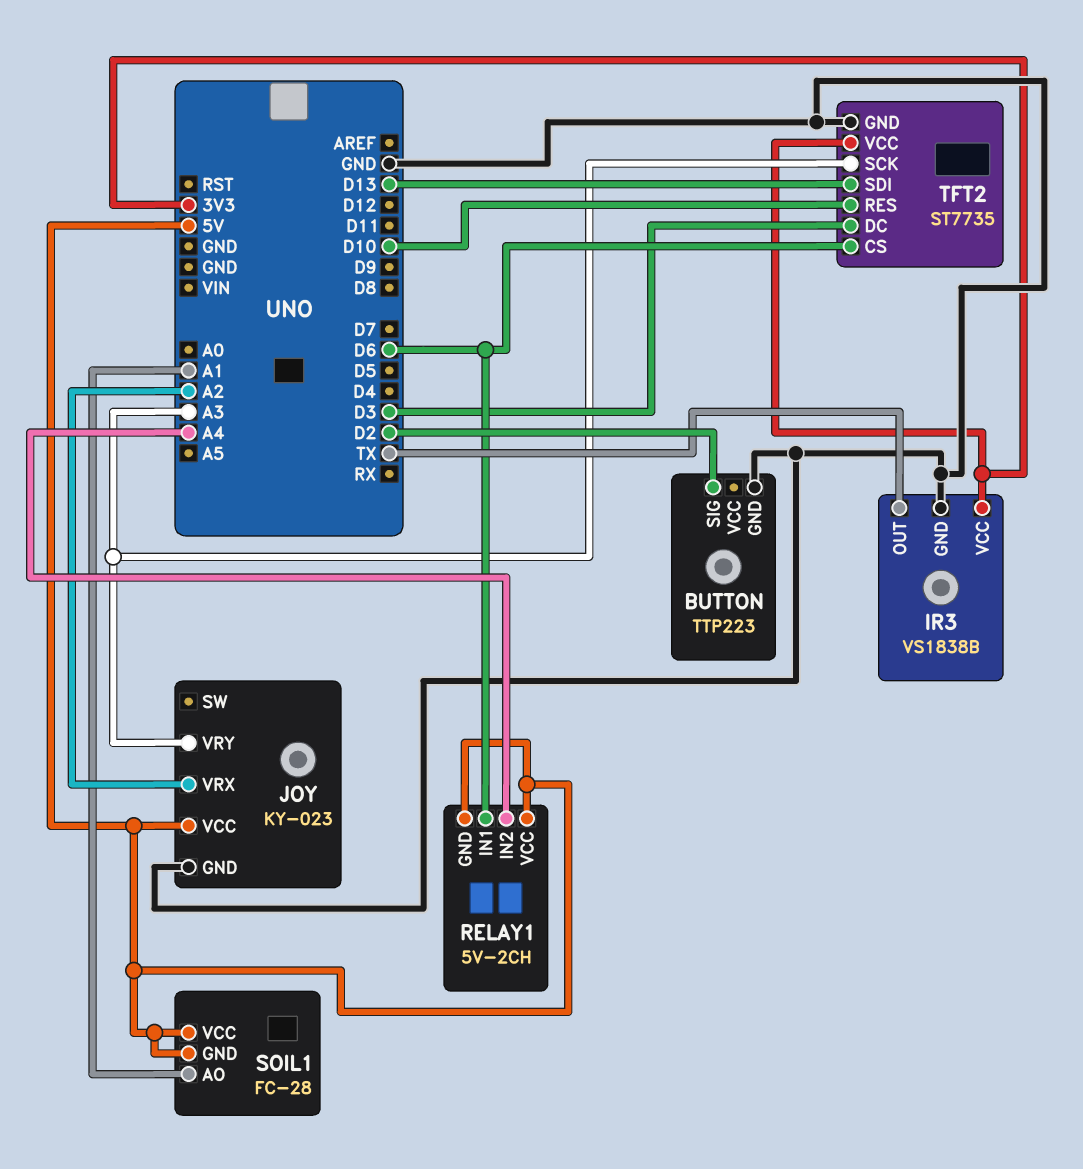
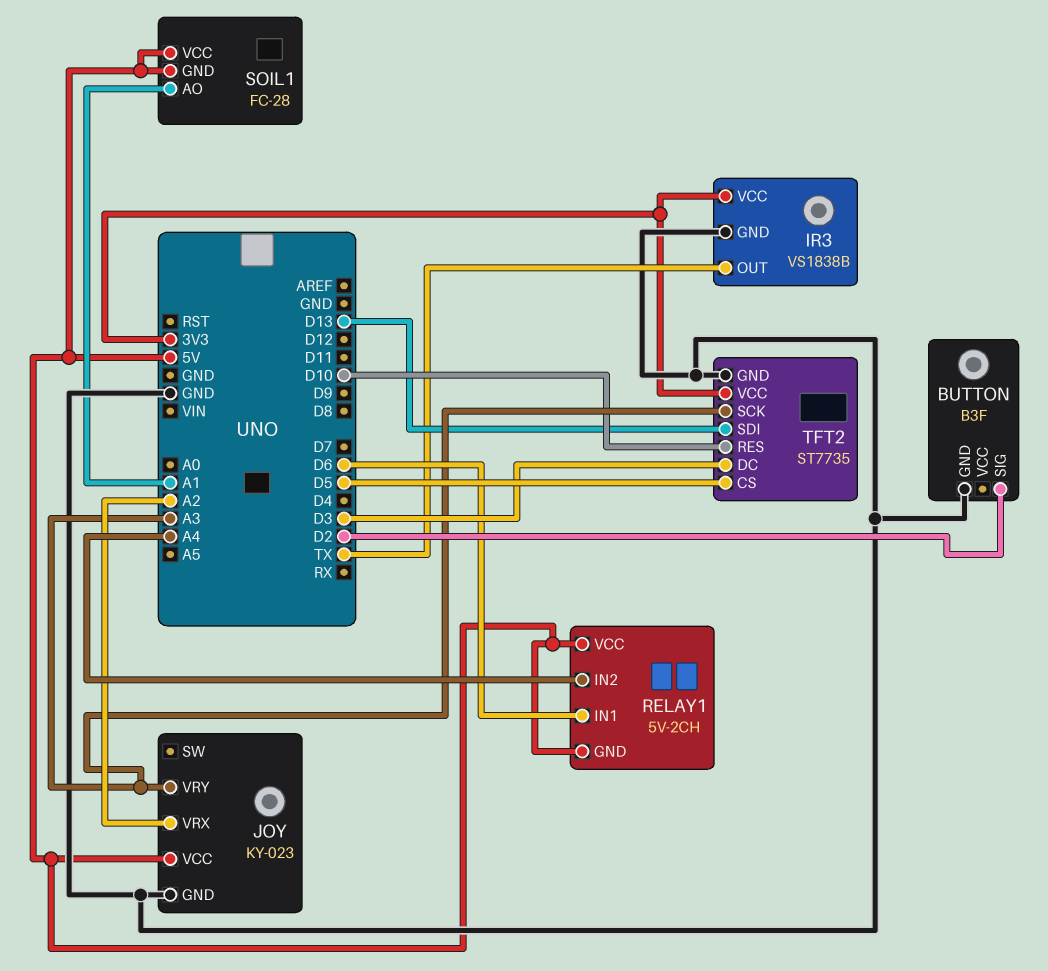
BUTTON: TTP223 -> B3F
TFT2 pin CS: D6 -> D5

